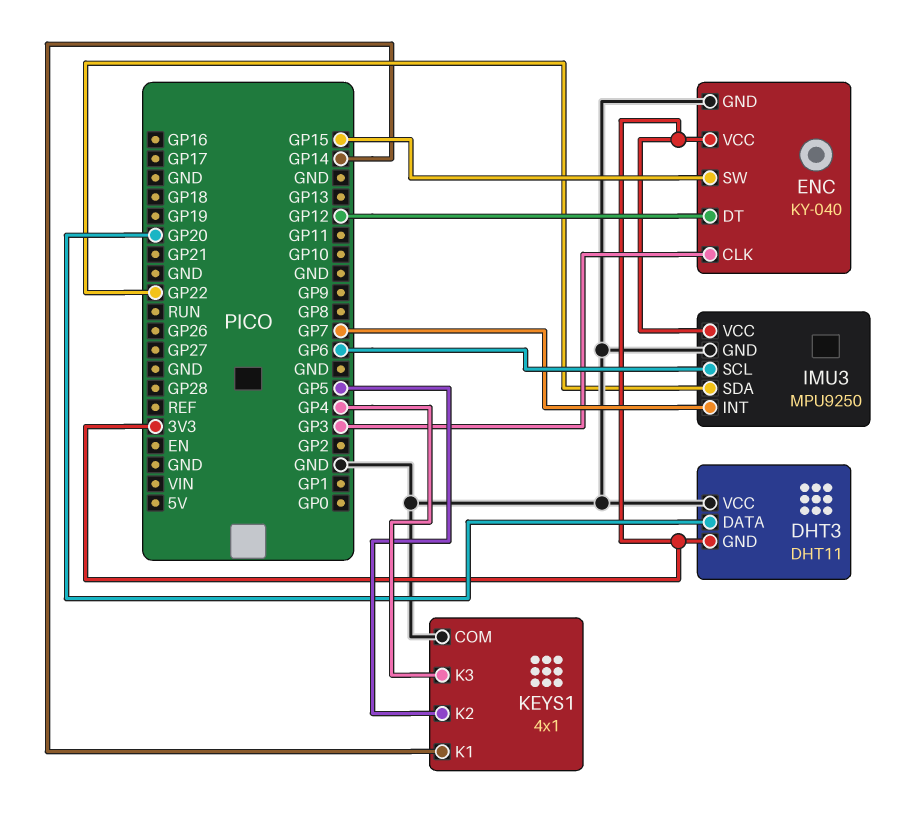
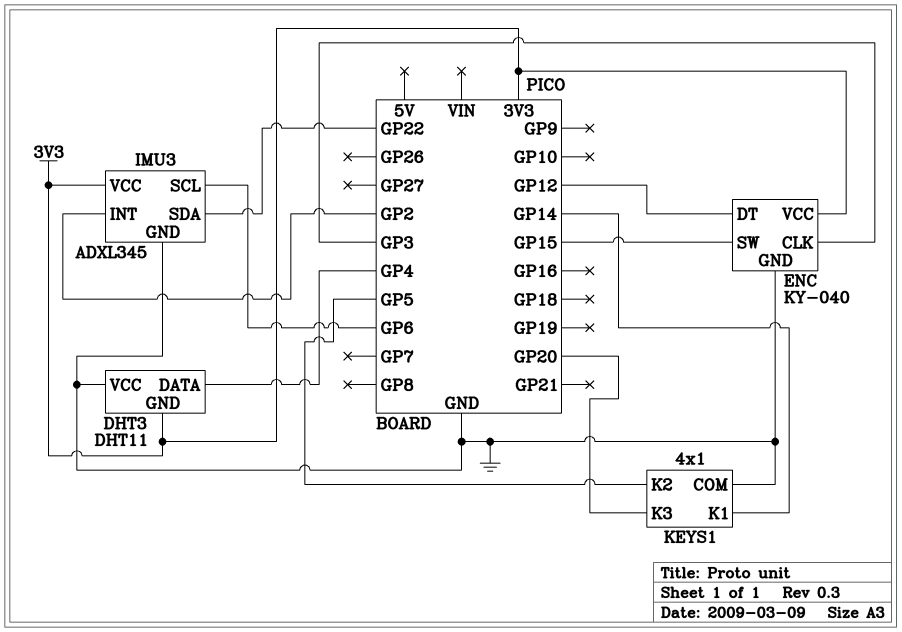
DHT3 pin DATA: GP20 -> GP4
IMU3: MPU9250 -> ADXL345
IMU3 pin INT: GP7 -> GP2
KEYS1 pin K3: GP4 -> GP20

